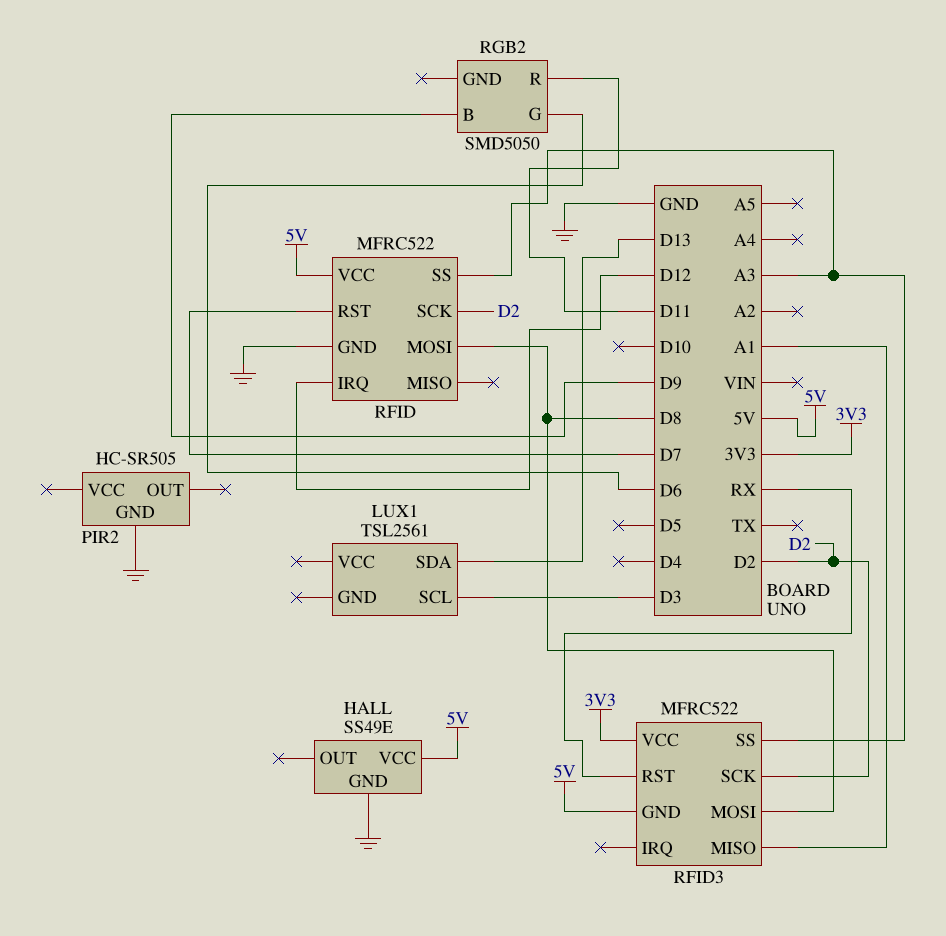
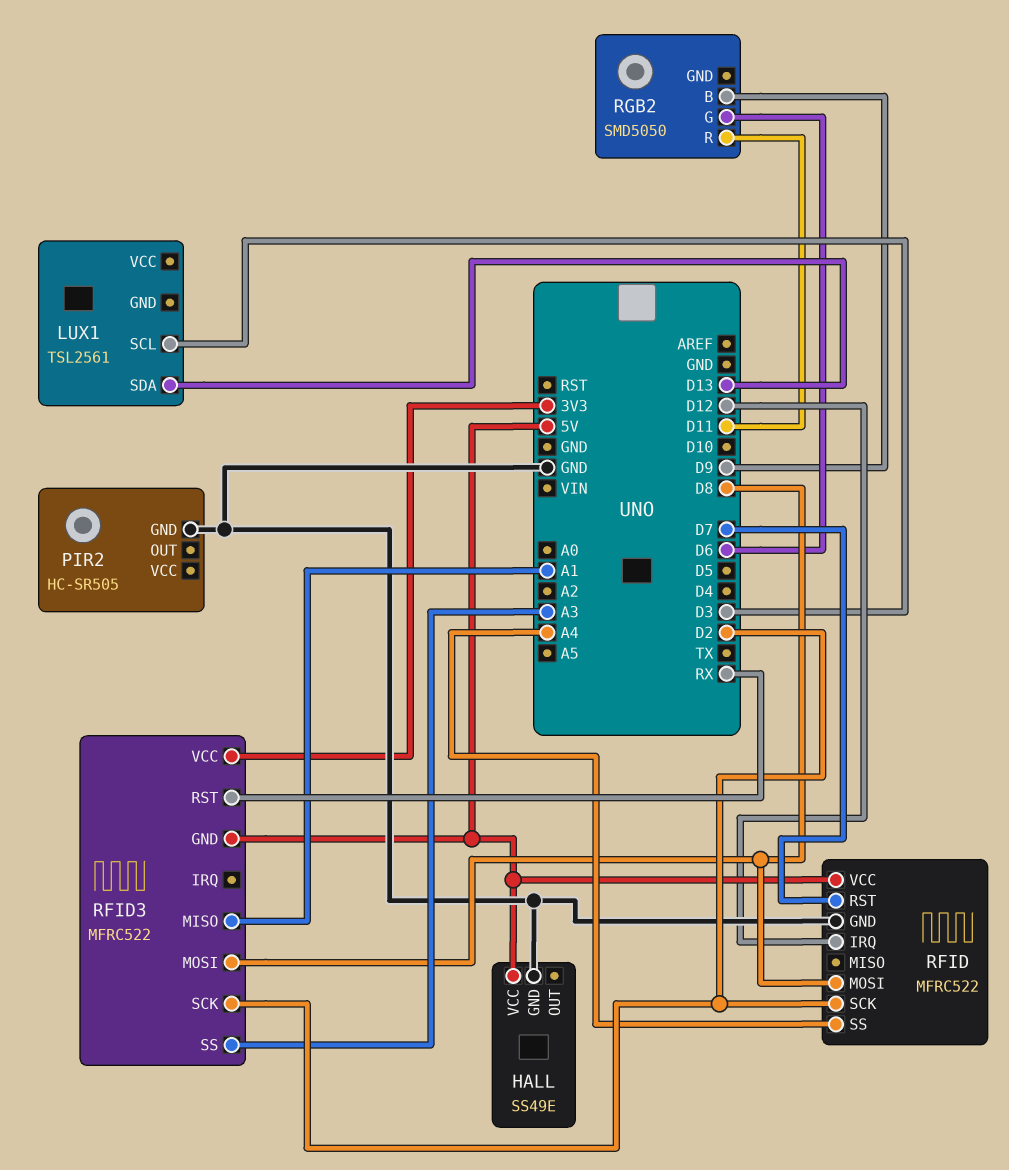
RFID pin SS: A3 -> A4

